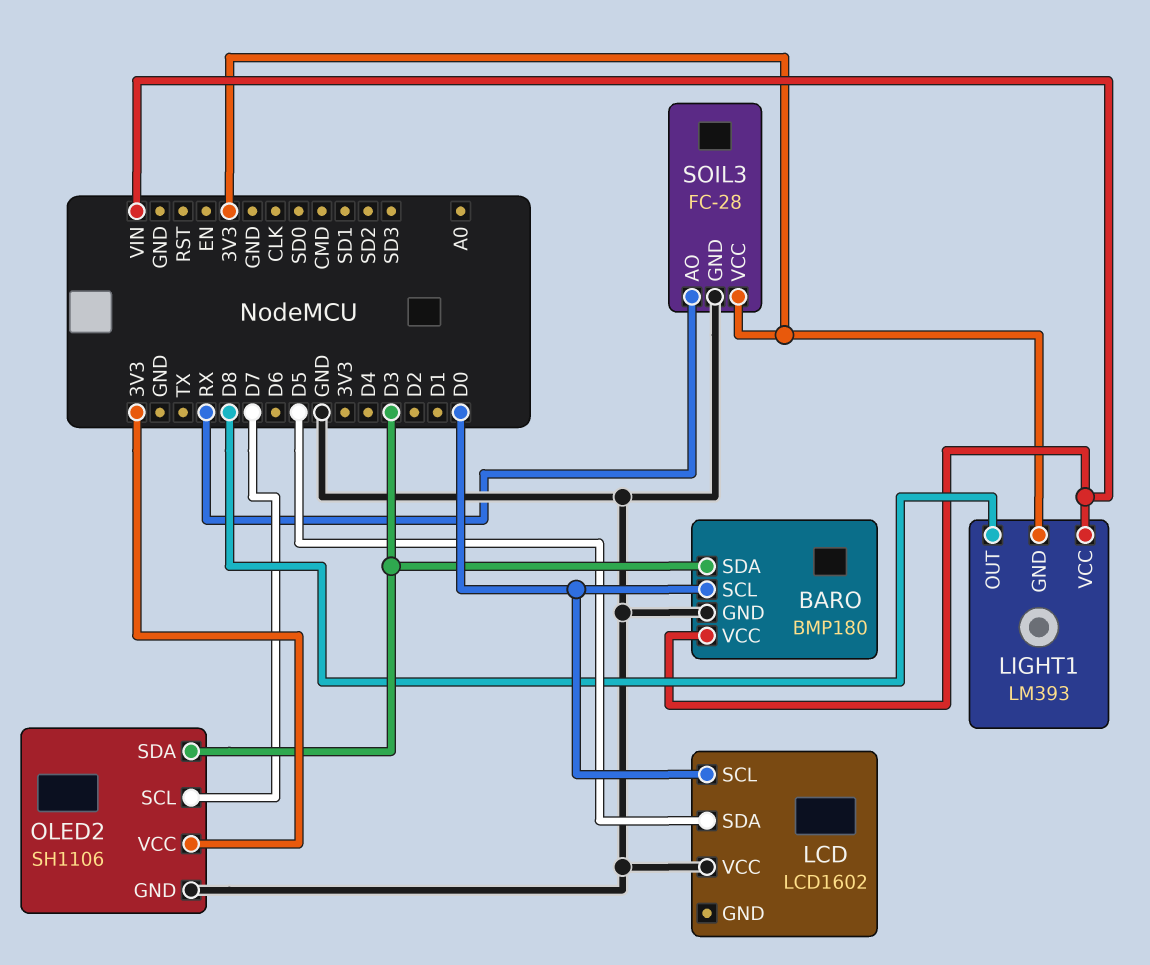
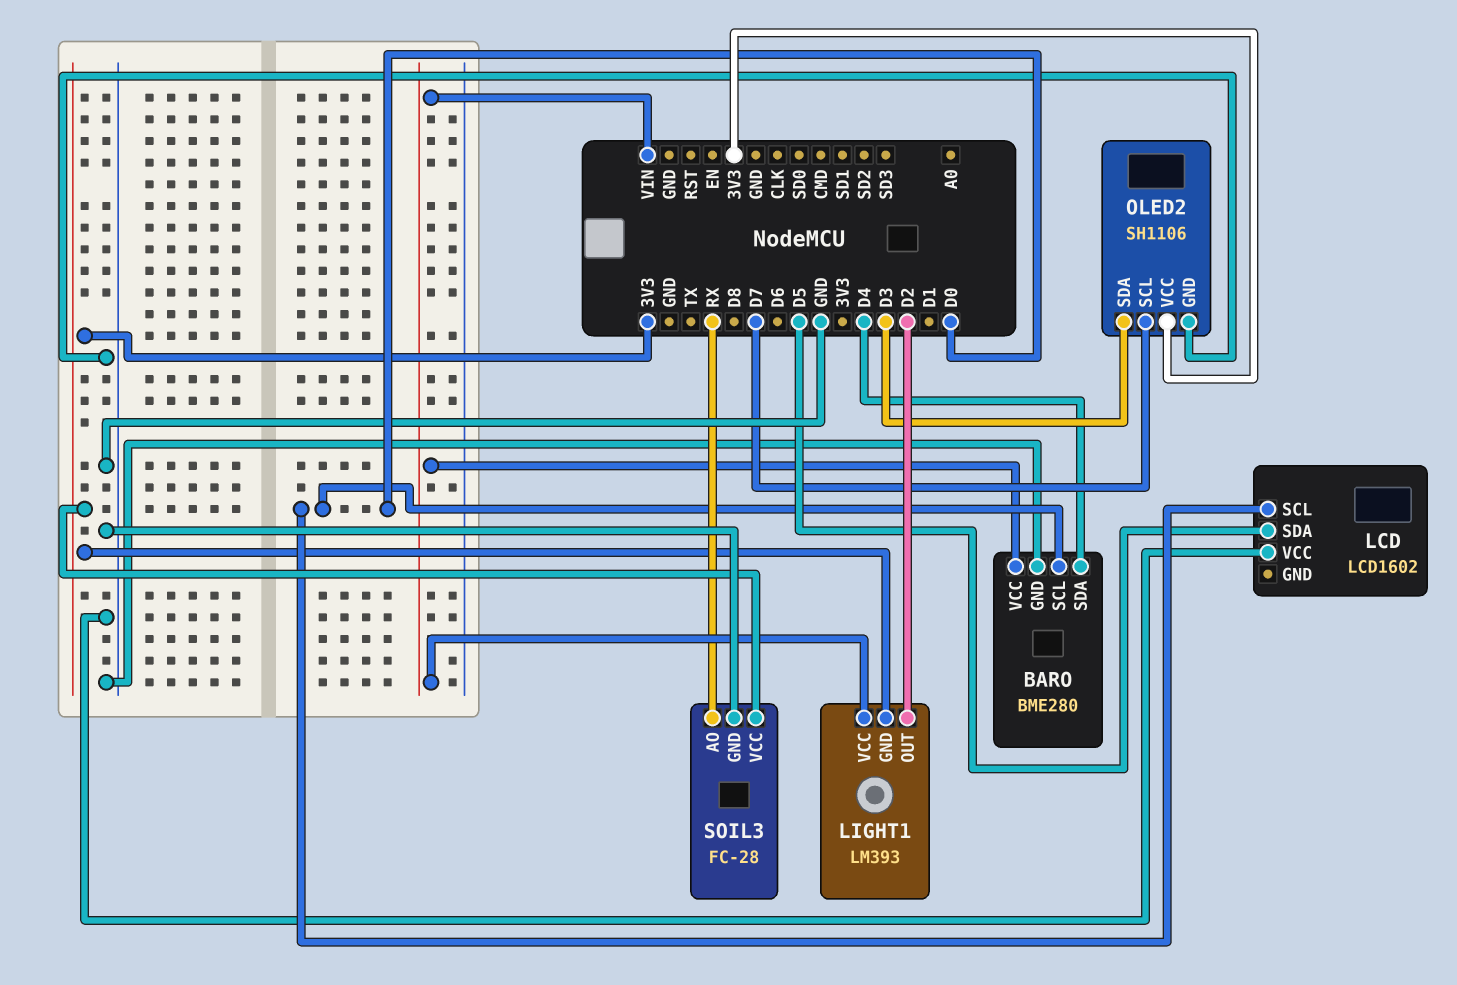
BARO: BMP180 -> BME280
BARO pin SDA: D3 -> D4
LIGHT1 pin OUT: D8 -> D2

